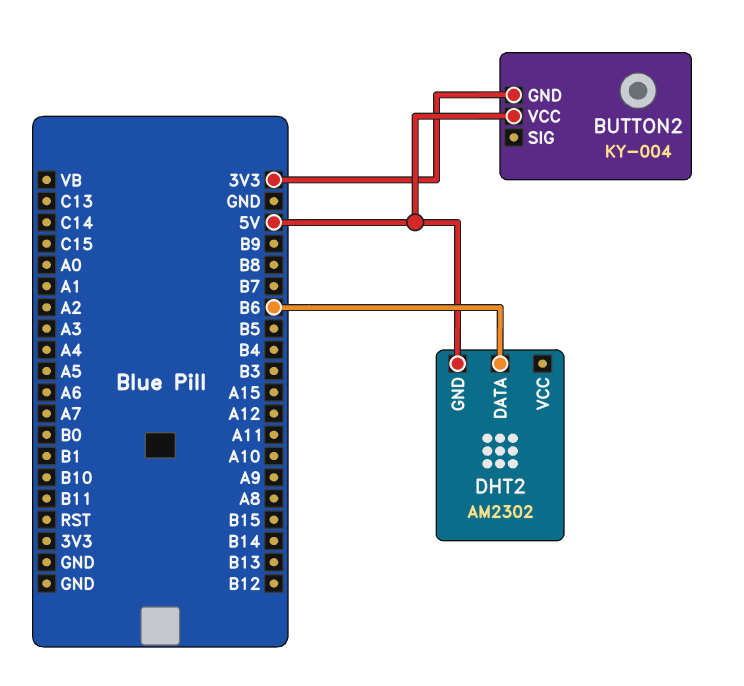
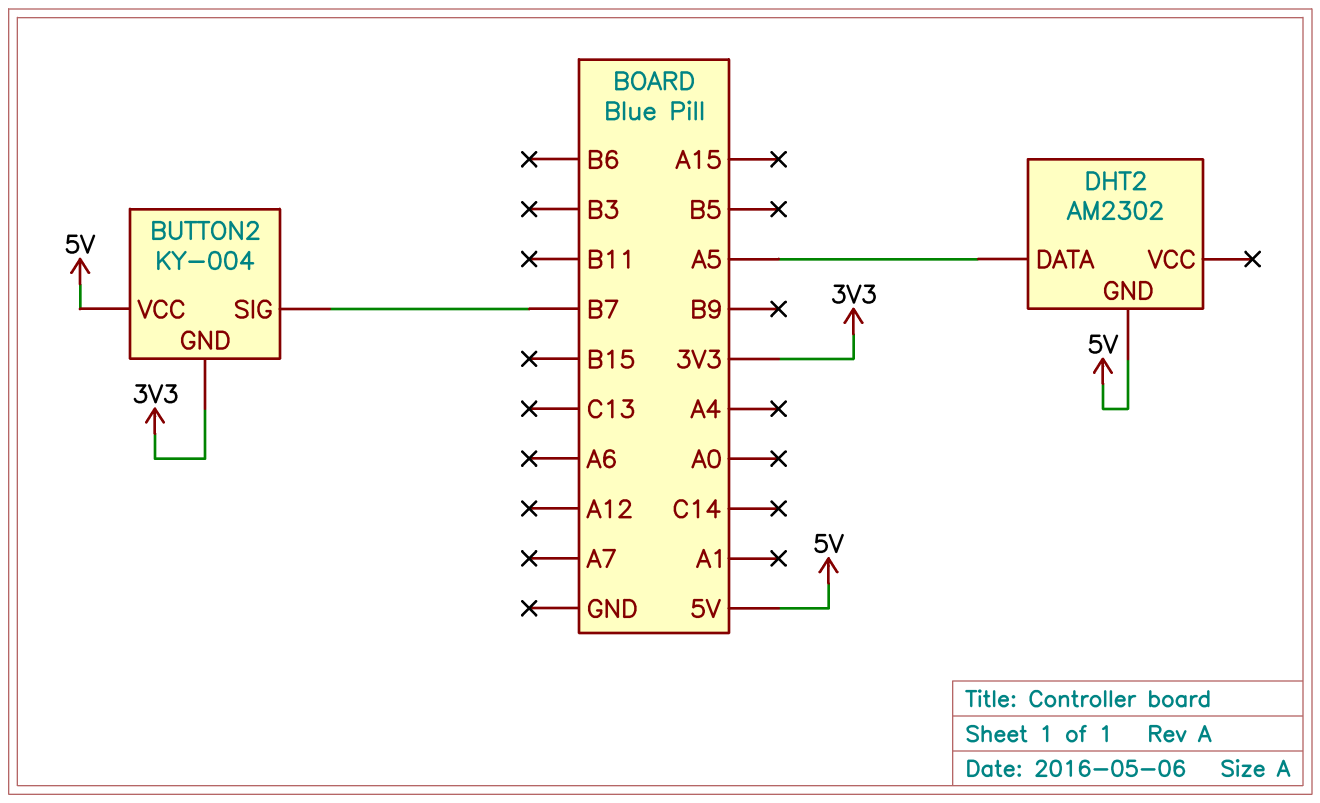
BUTTON2 pin SIG: none -> B7
DHT2 pin DATA: B6 -> A5

